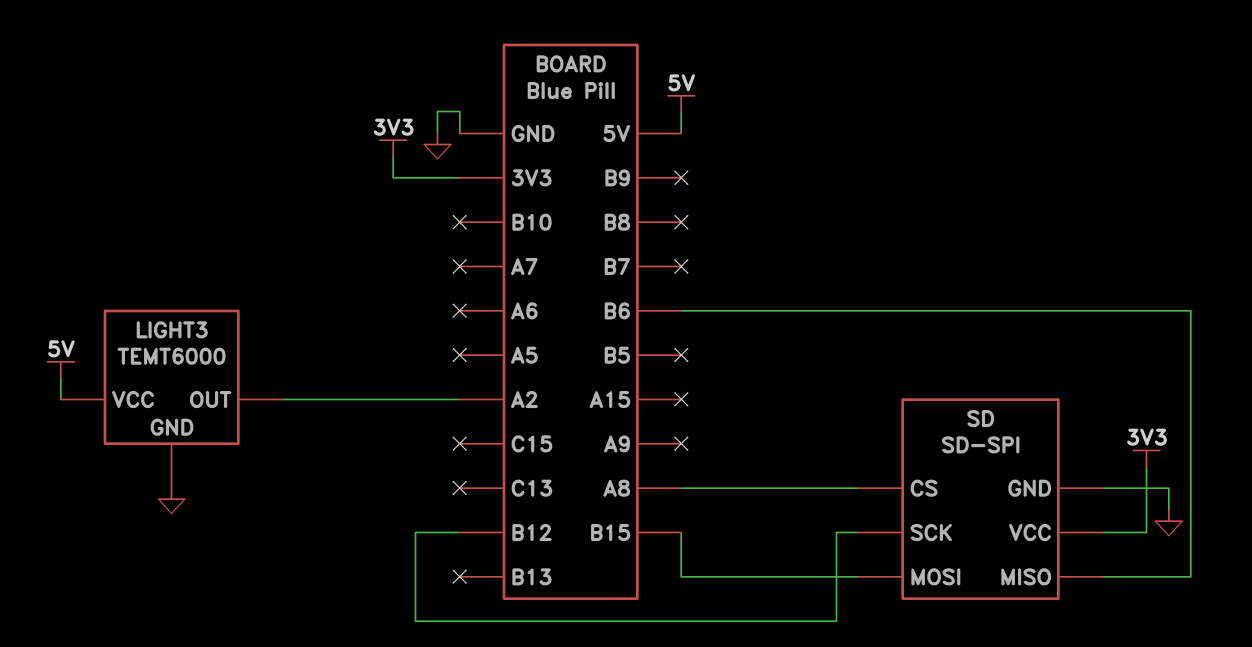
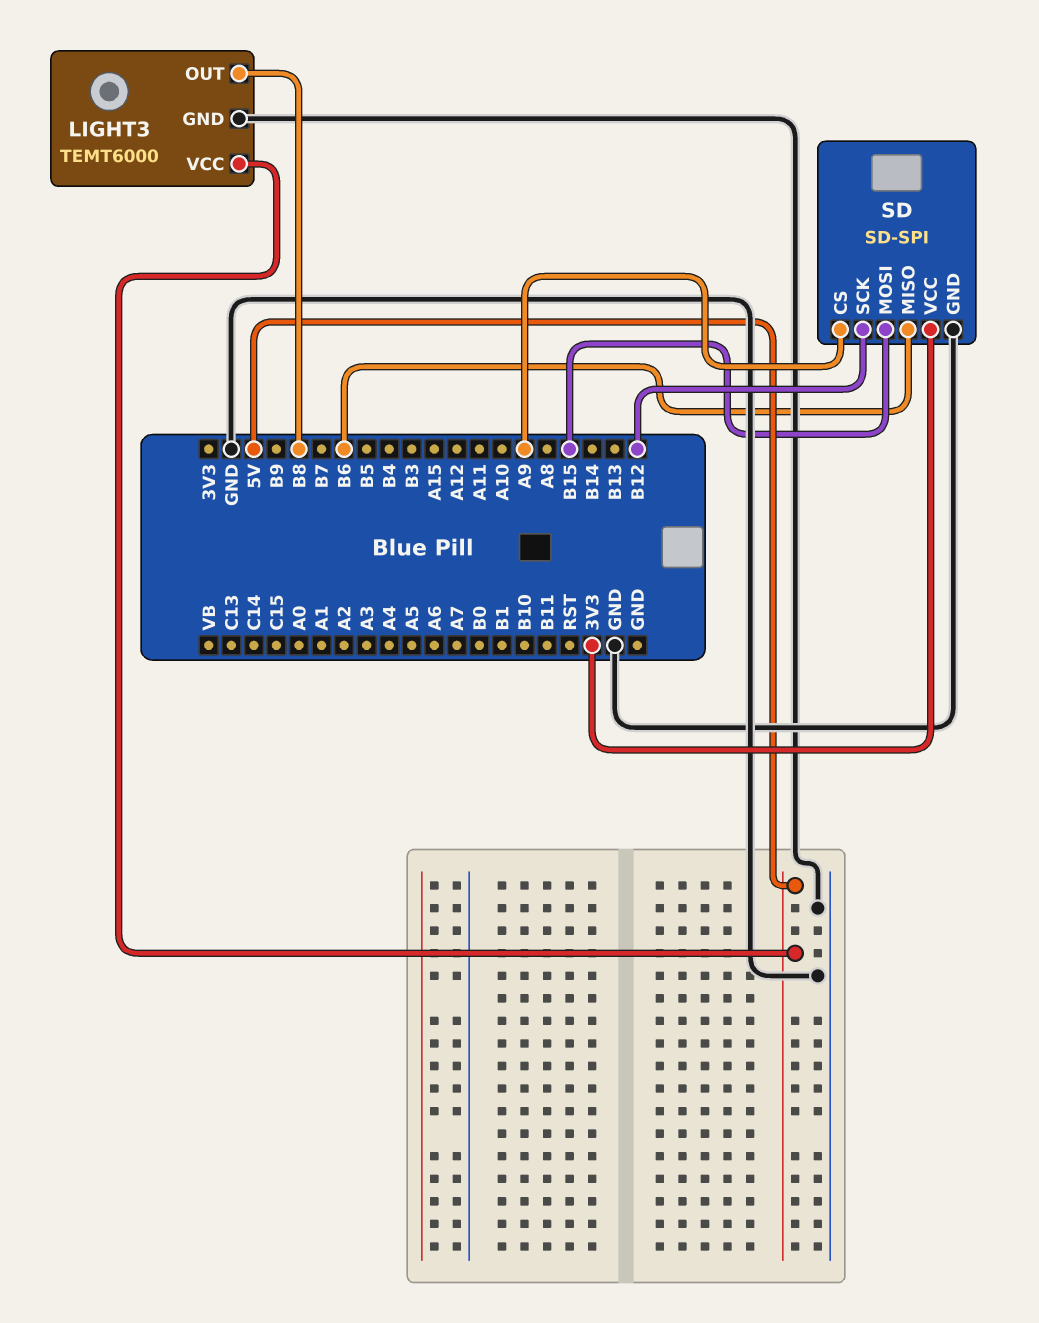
LIGHT3 pin OUT: A2 -> B8
SD pin CS: A8 -> A9

